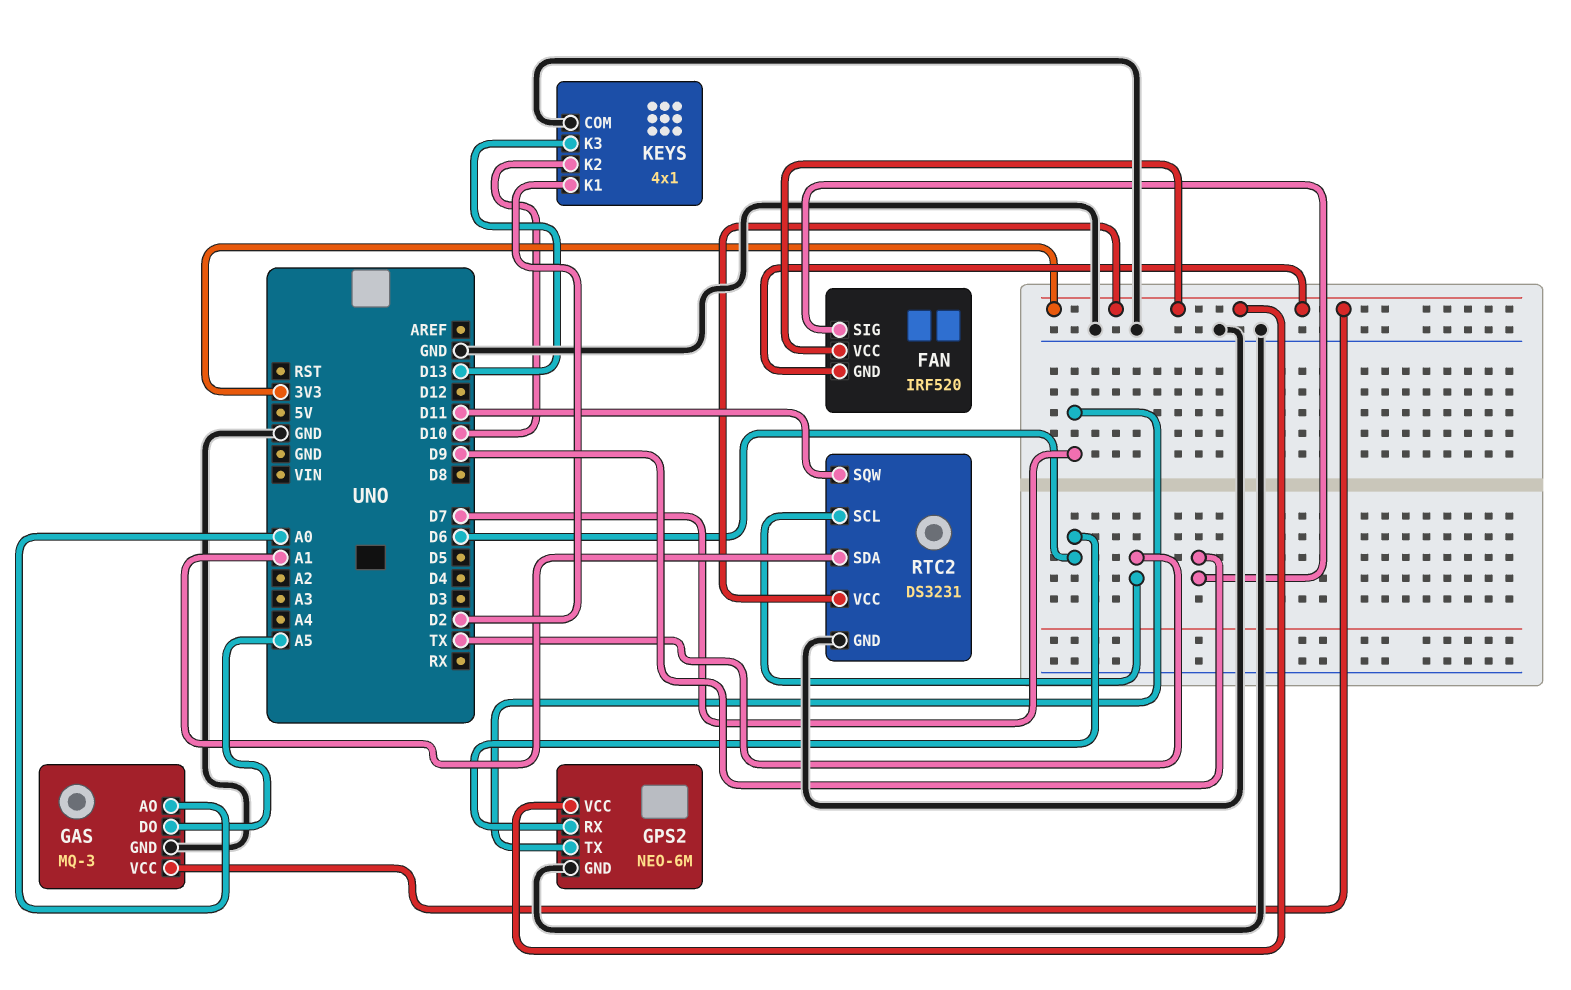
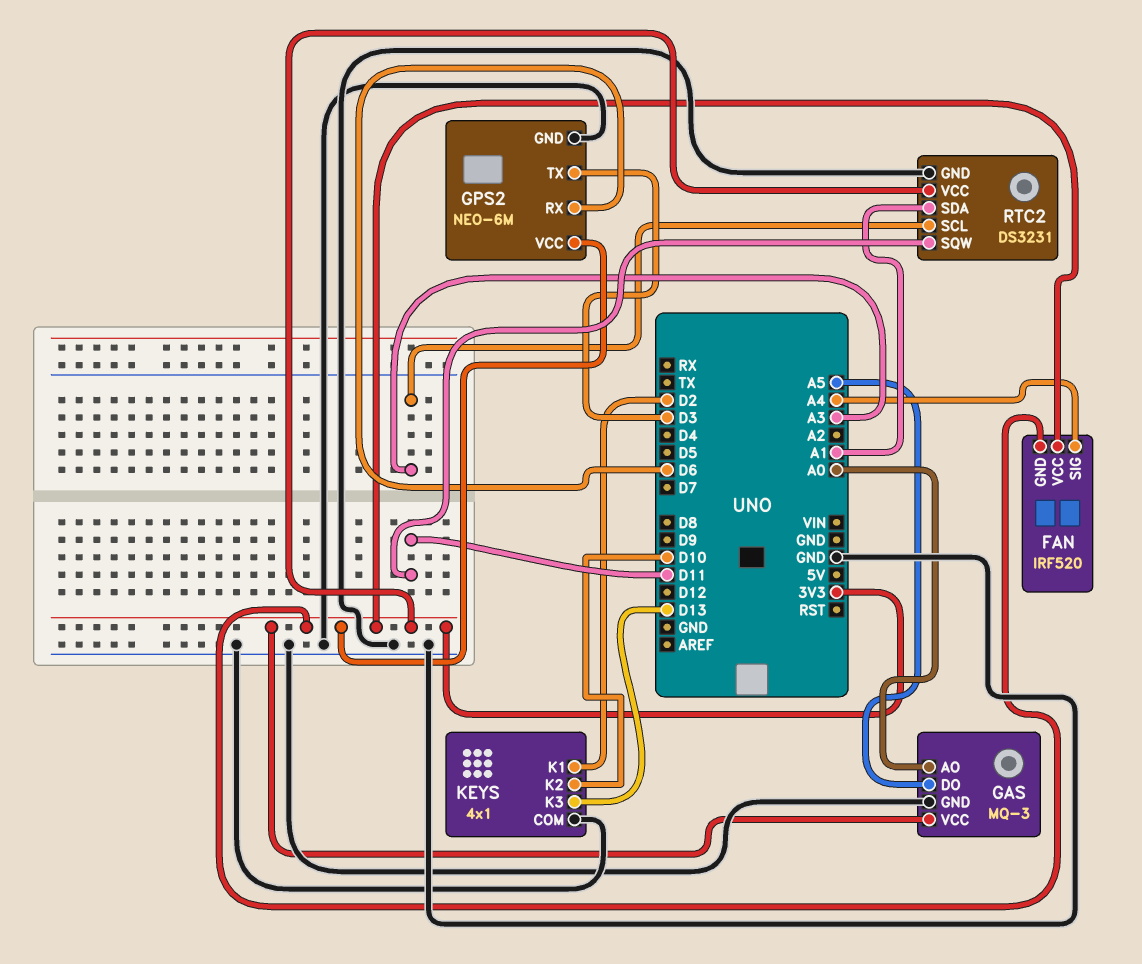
FAN pin SIG: D9 -> A4
GPS2 pin TX: D7 -> D3
RTC2 pin SCL: TX -> A3

